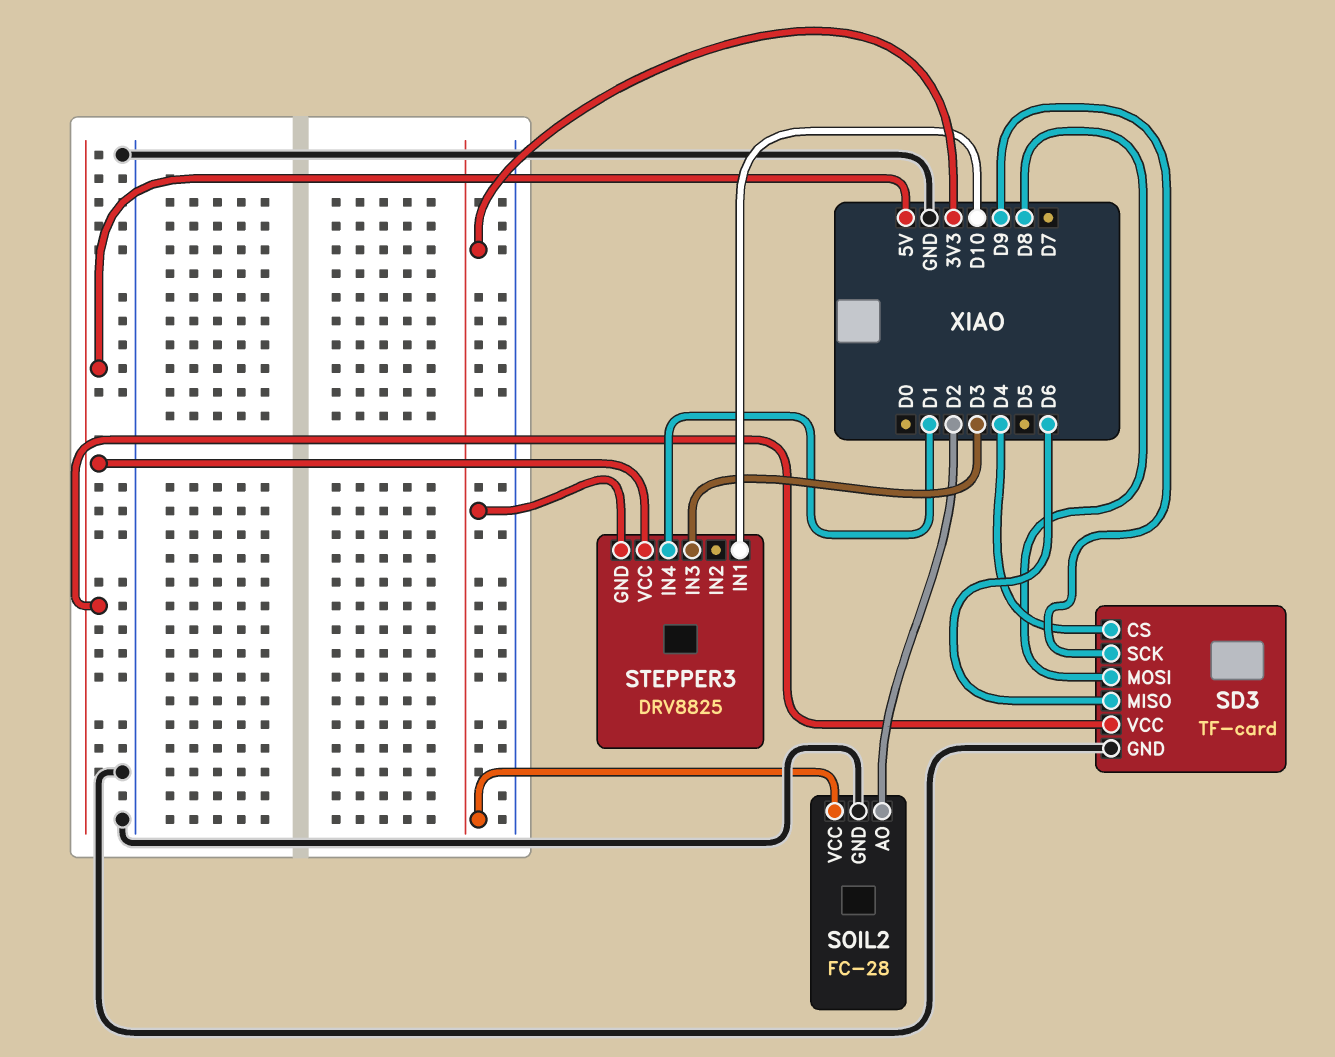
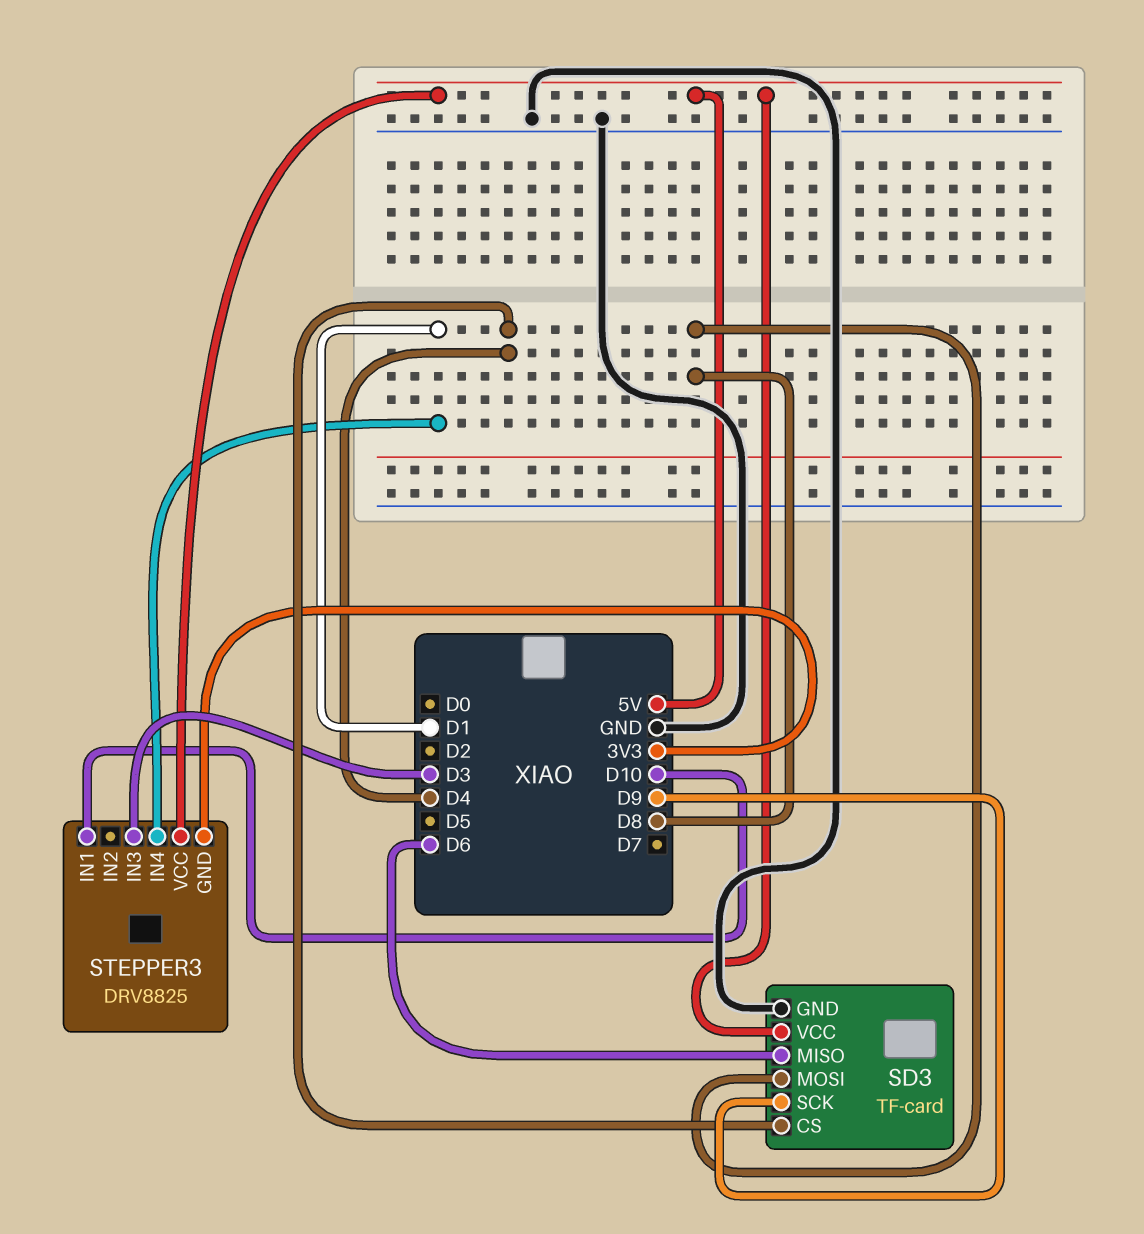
SOIL2: FC-28 -> none
SOIL2 pin AO: D2 -> none
SOIL2 pin GND: GND -> none
SOIL2 pin VCC: 3V3 -> none

